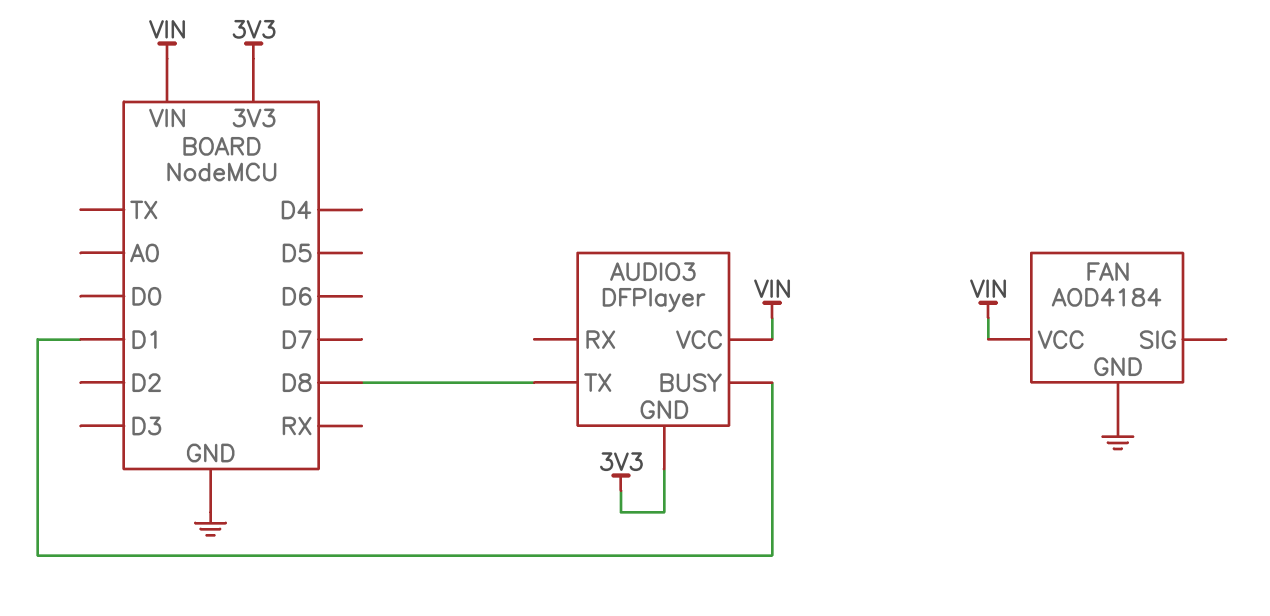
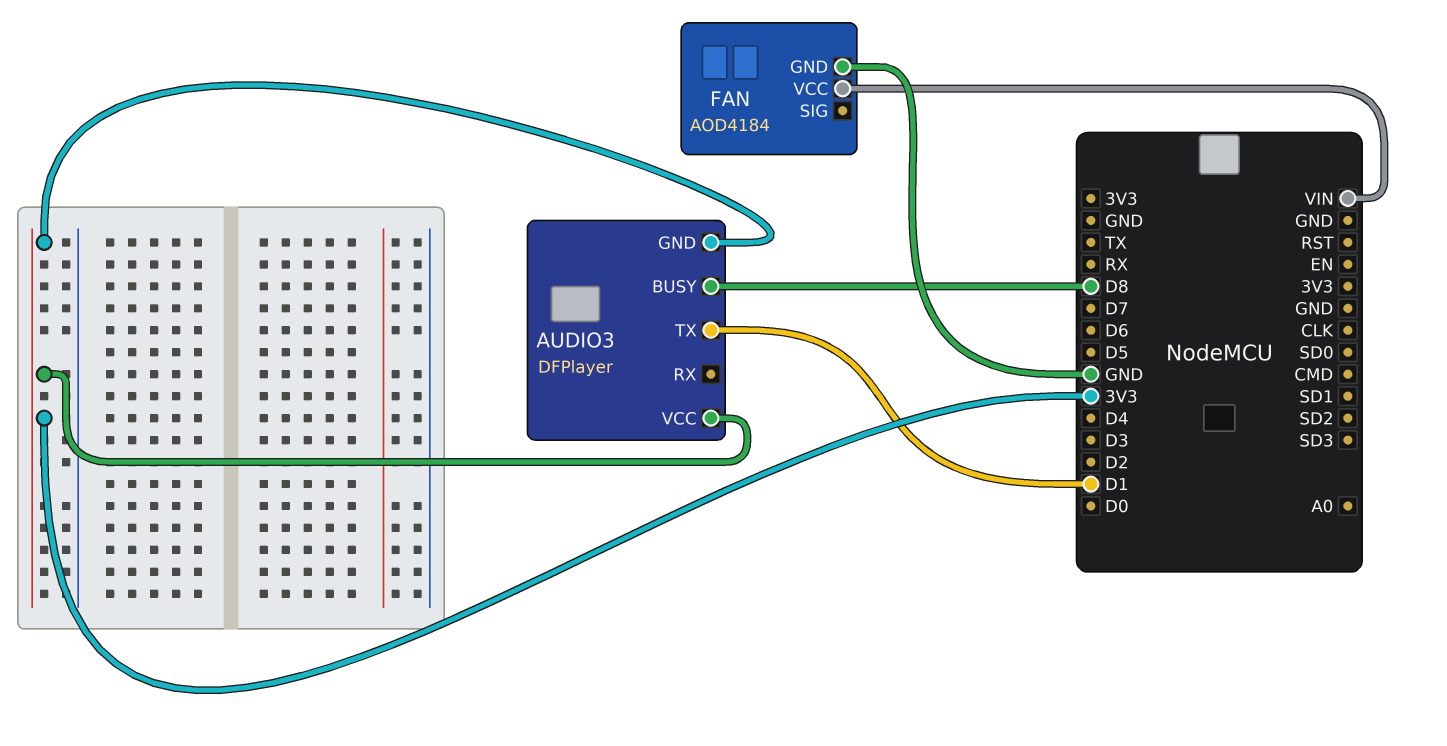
AUDIO3 pin BUSY: D1 -> D8
AUDIO3 pin TX: D8 -> D1
AUDIO3 pin VCC: VIN -> 3V3

